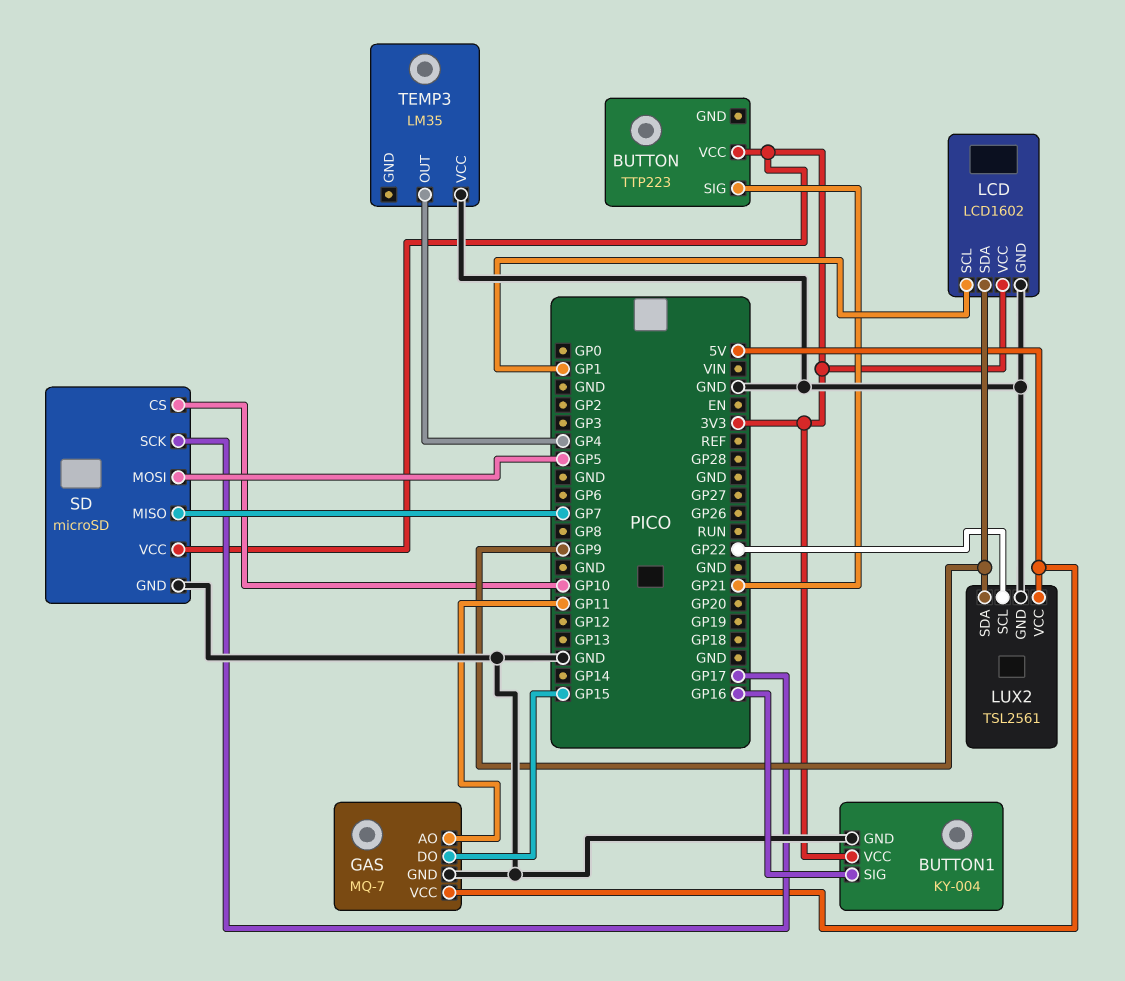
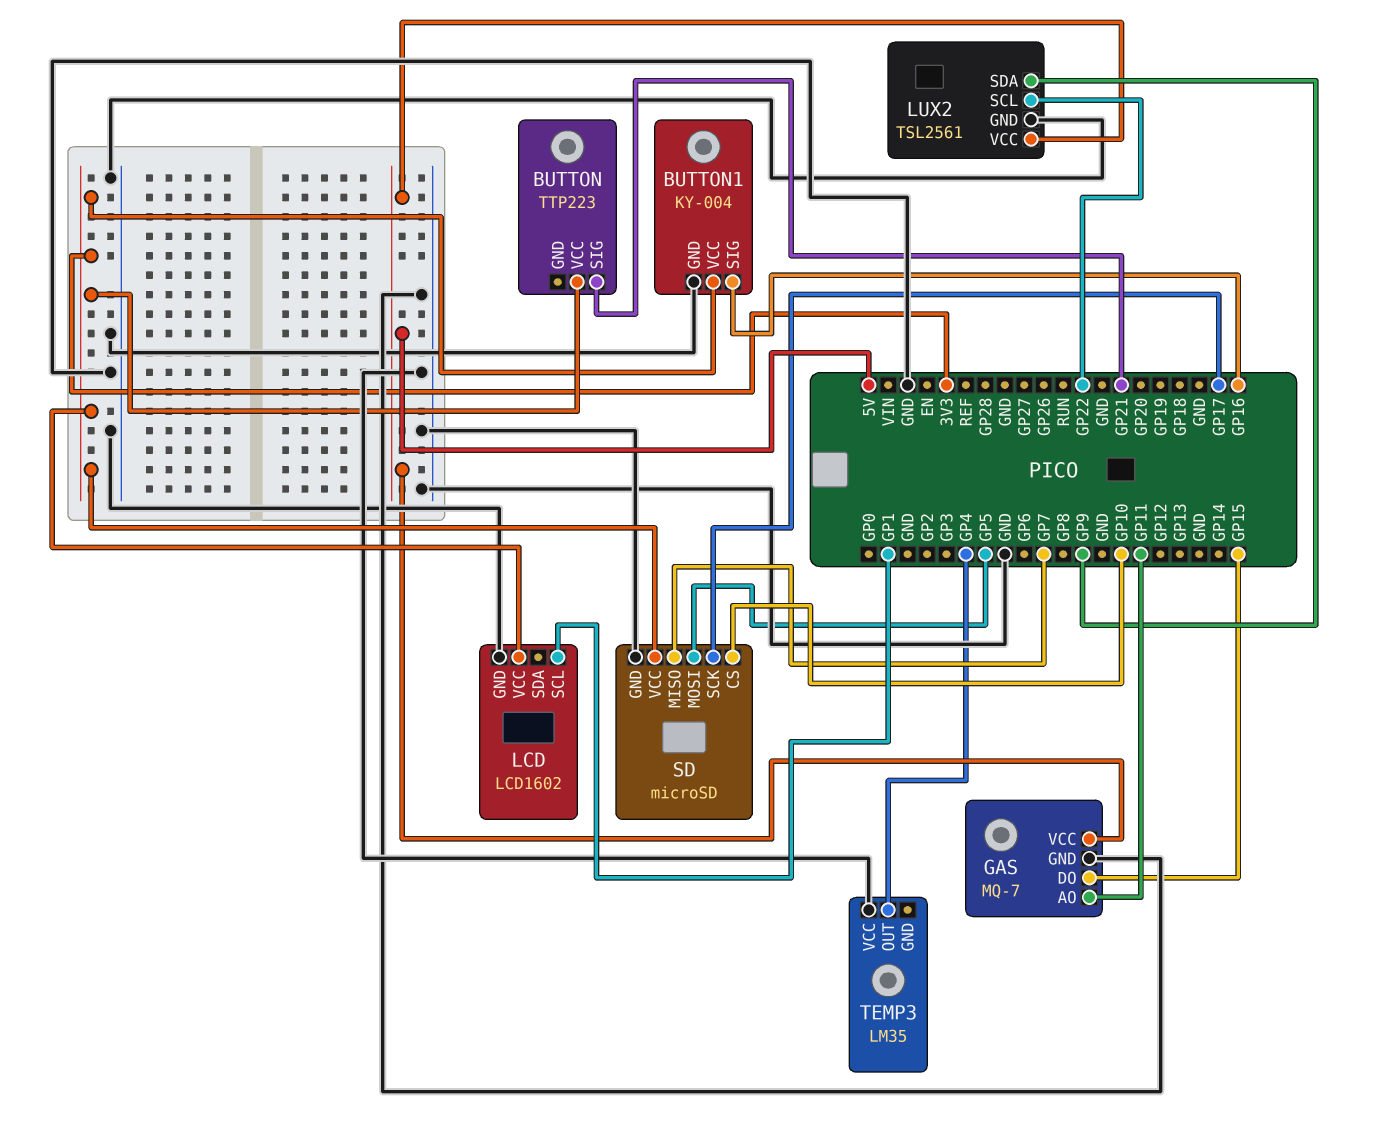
LCD pin SDA: GP9 -> none

